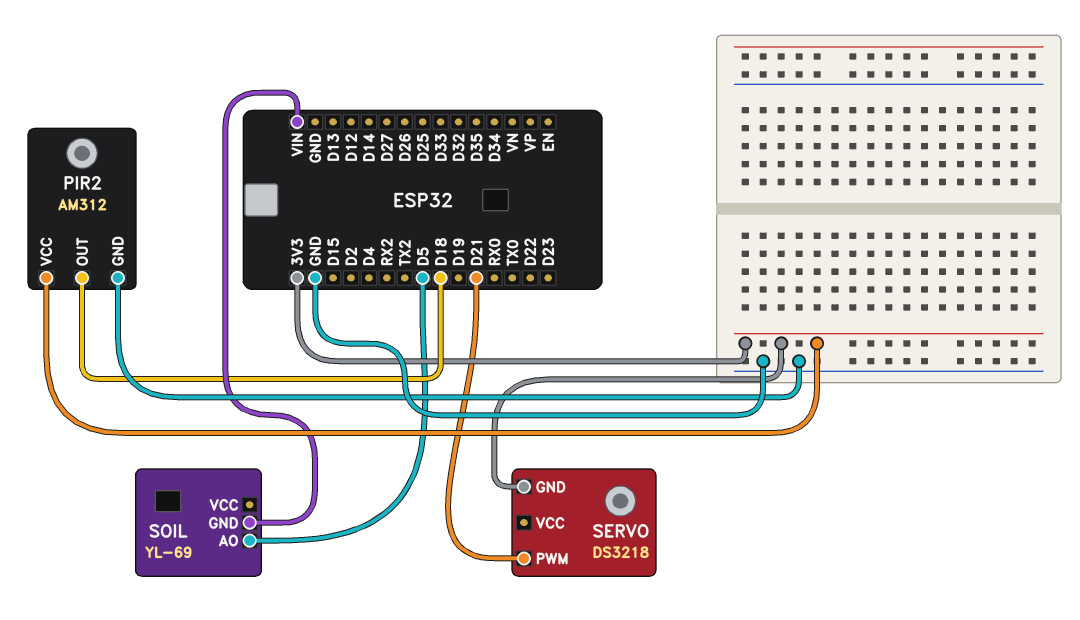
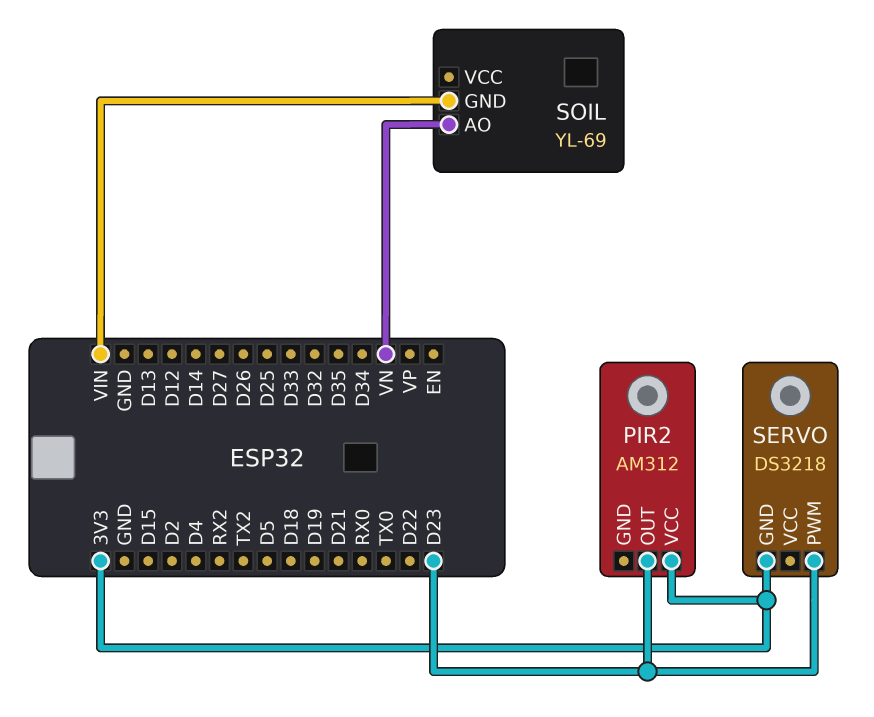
PIR2 pin GND: GND -> none
PIR2 pin OUT: D18 -> D23
SERVO pin PWM: D21 -> D23
SOIL pin AO: D5 -> VN

